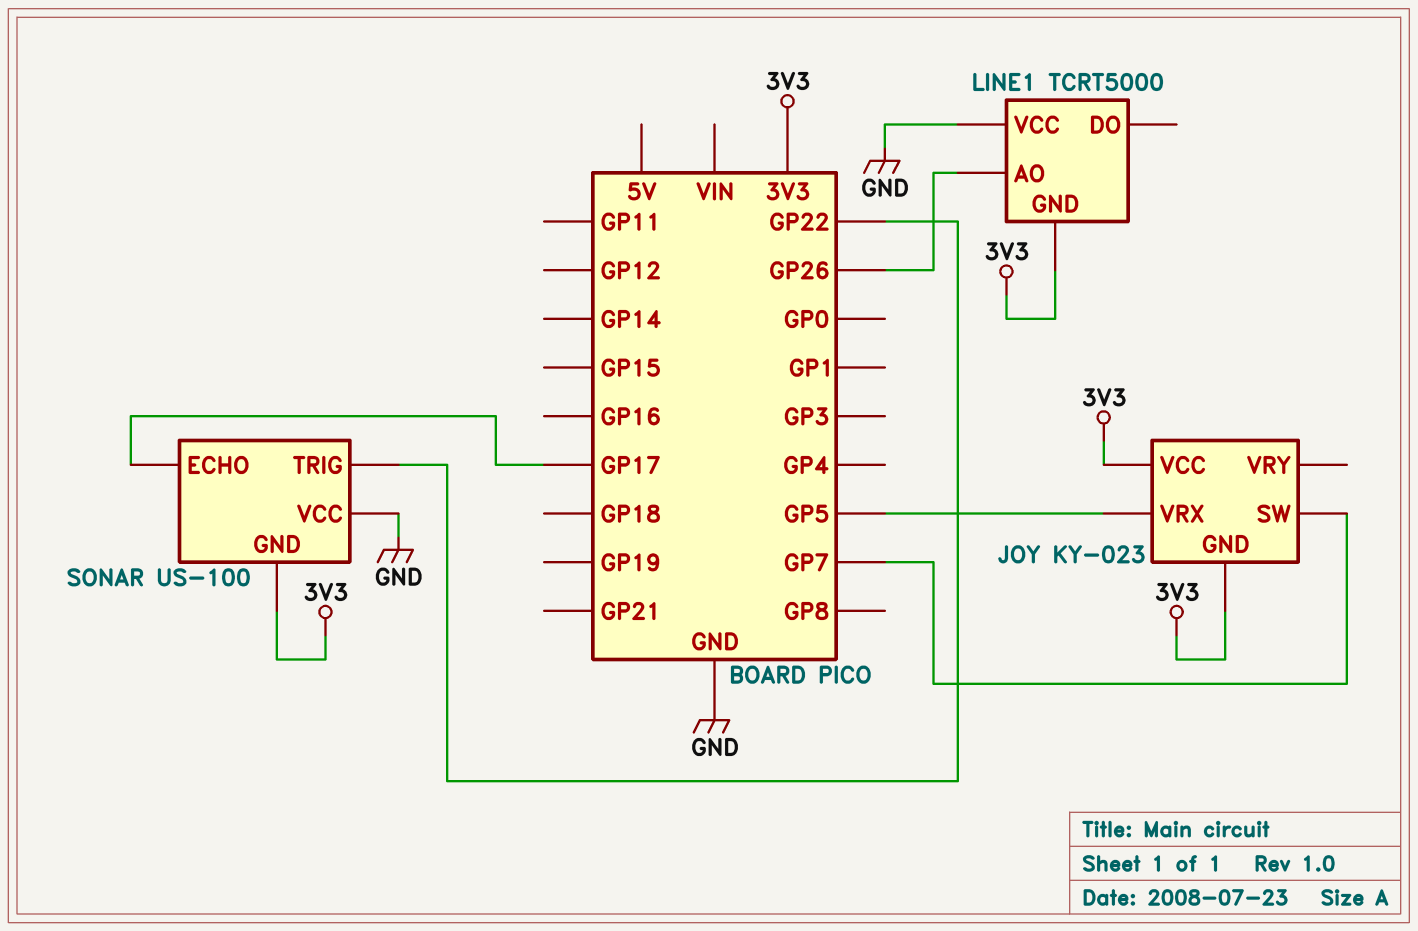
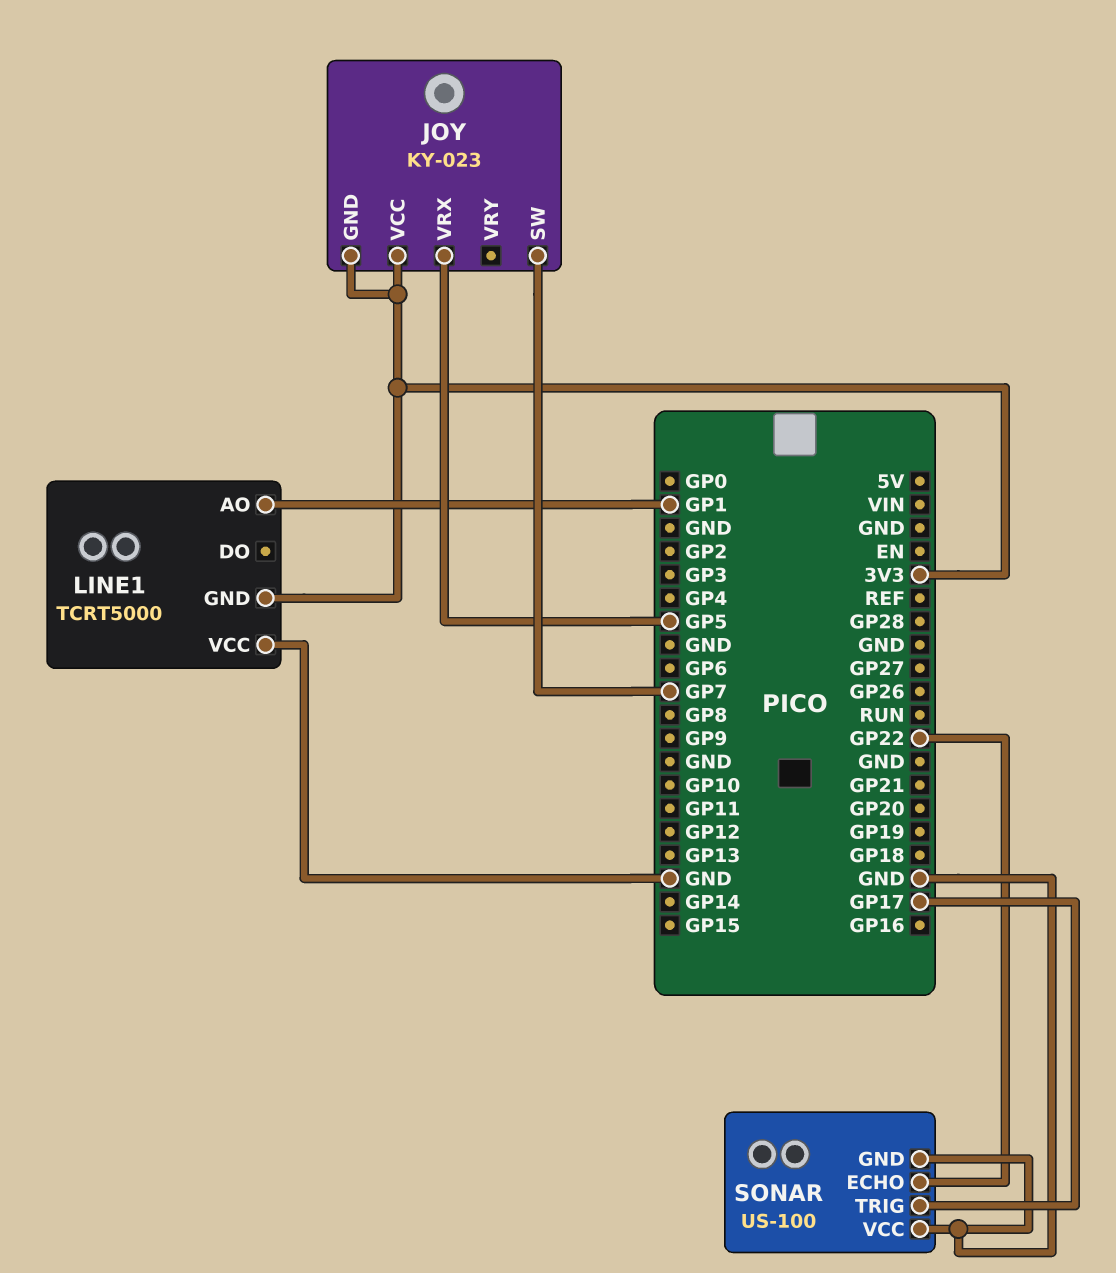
LINE1 pin AO: GP26 -> GP1
SONAR pin ECHO: GP17 -> GP22
SONAR pin GND: 3V3 -> GND
SONAR pin TRIG: GP22 -> GP17

